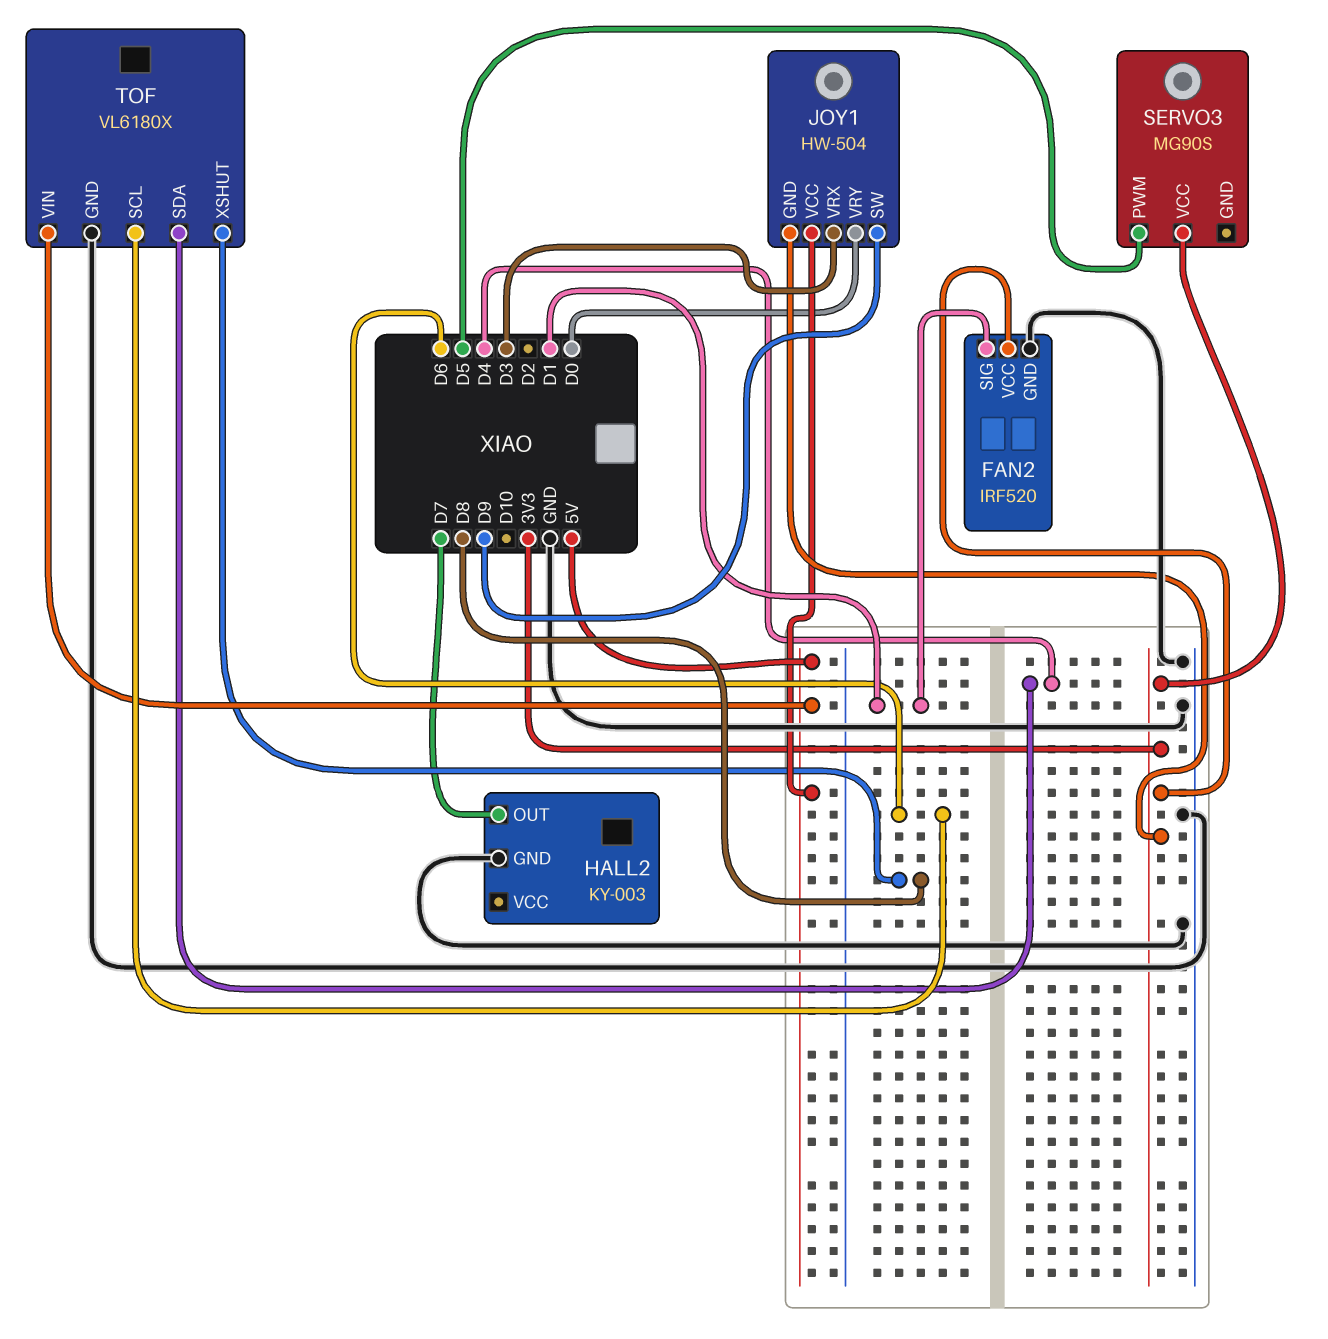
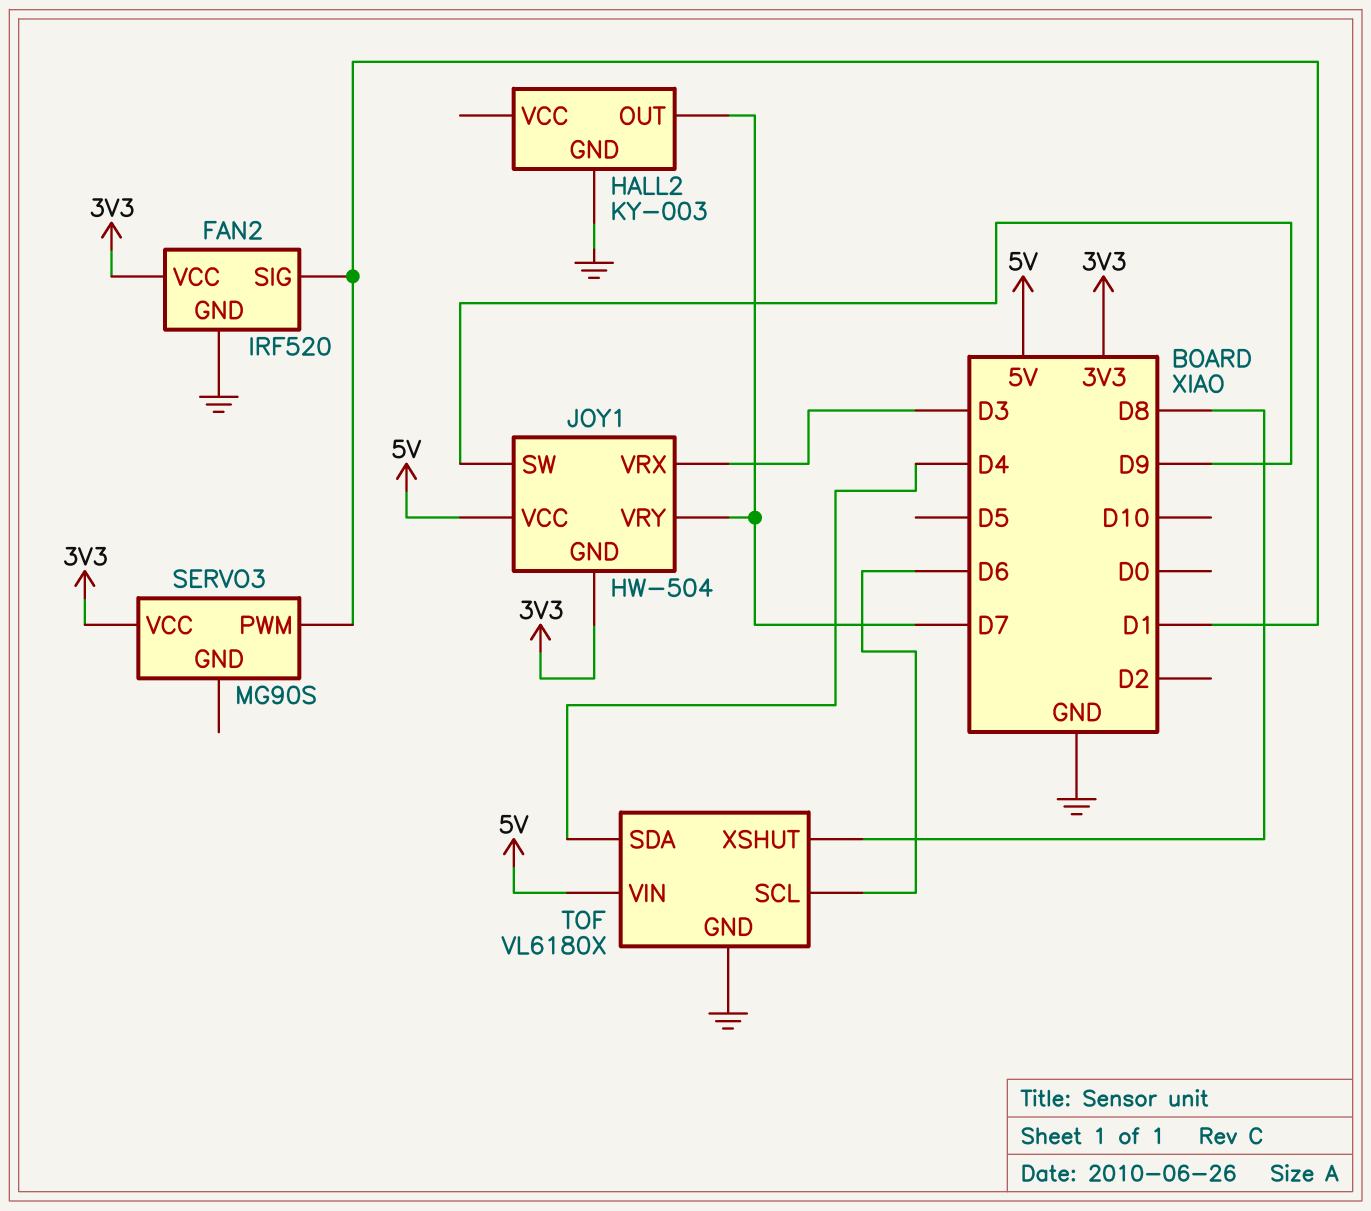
JOY1 pin VRY: D0 -> D7
SERVO3 pin PWM: D5 -> D1

